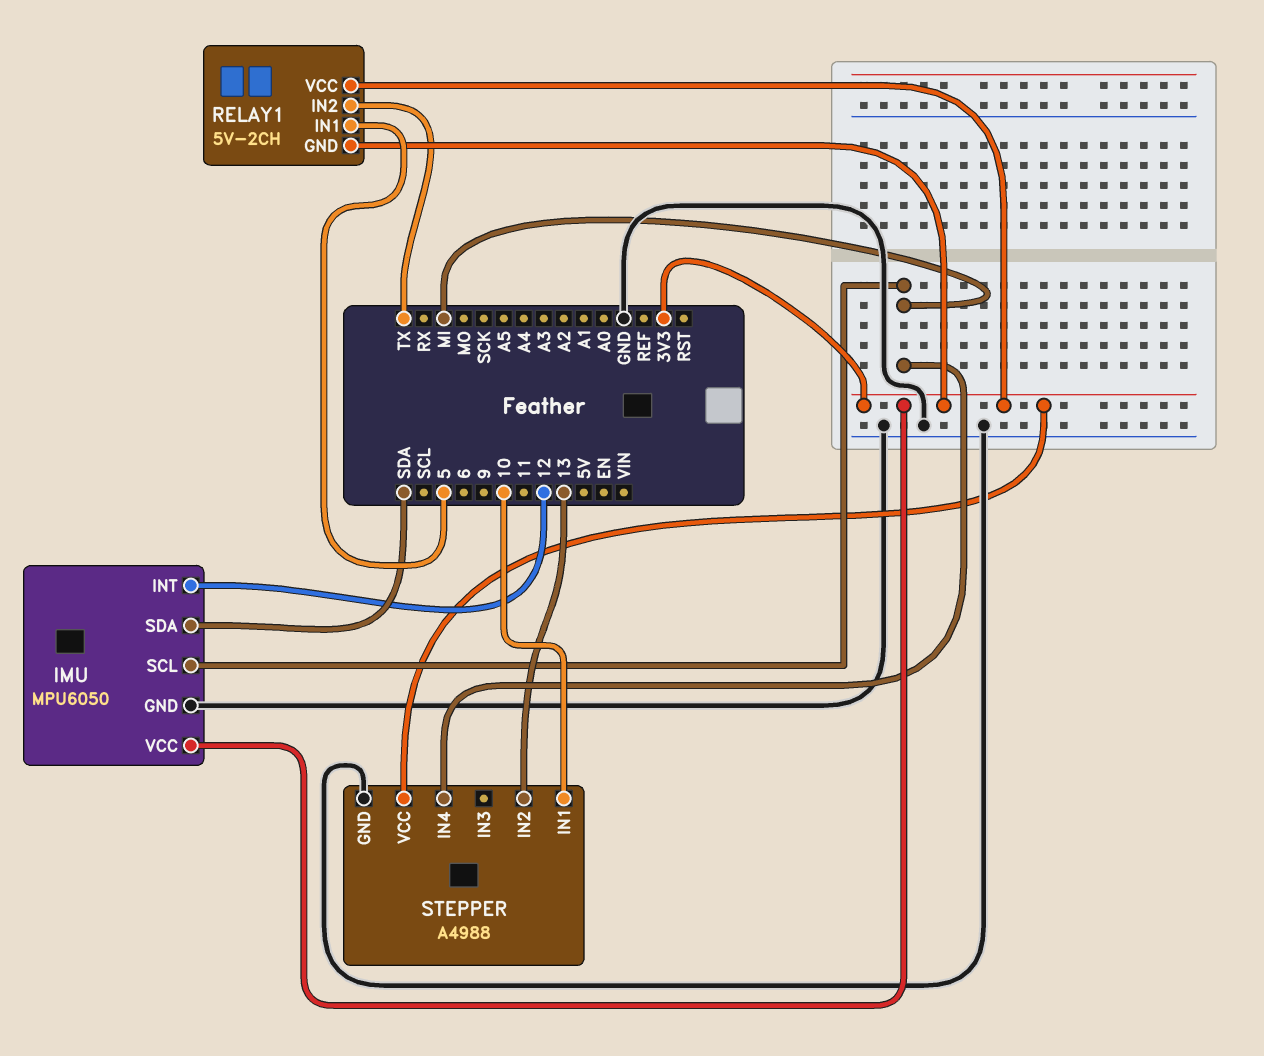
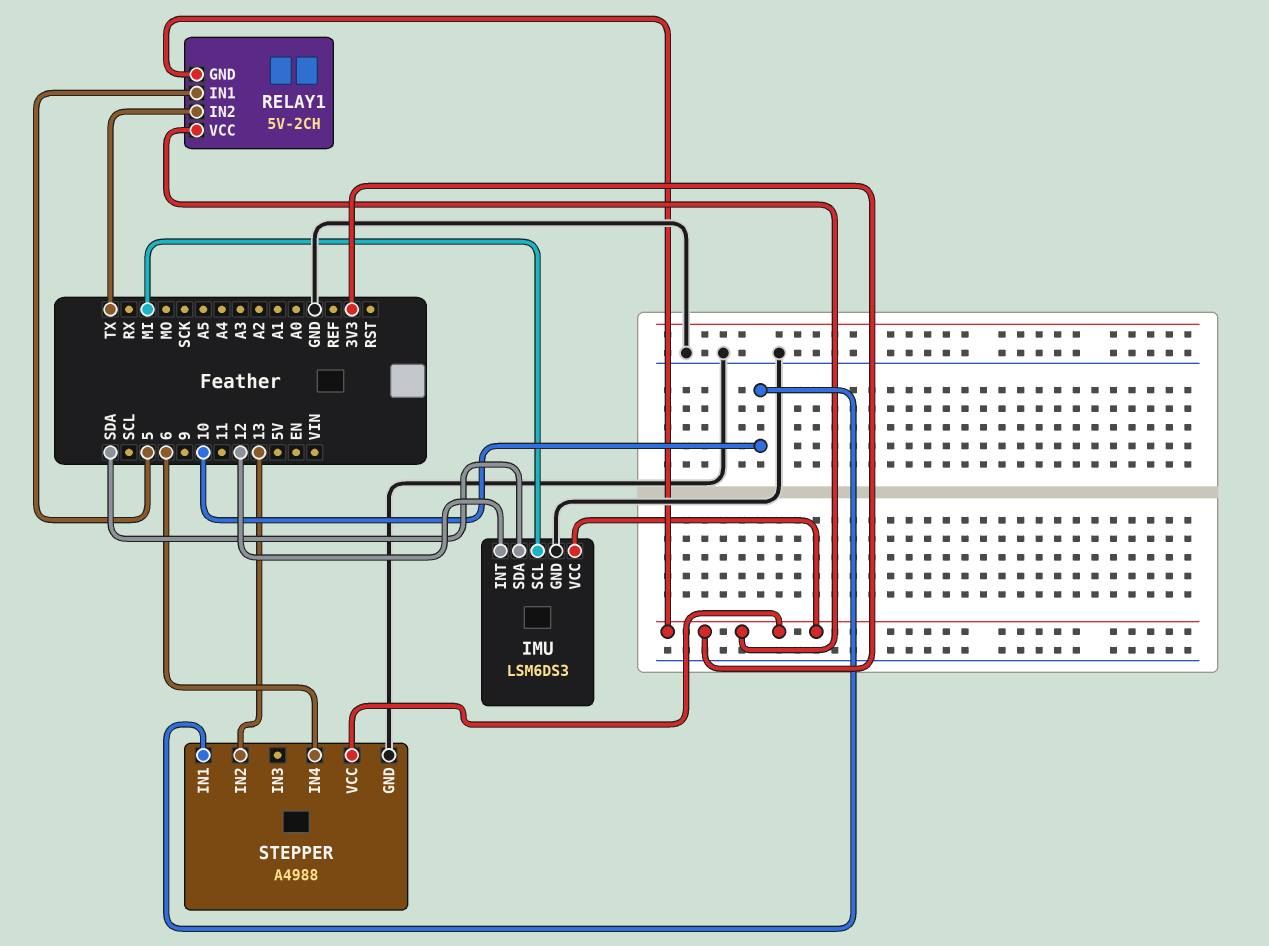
IMU: MPU6050 -> LSM6DS3
STEPPER pin IN4: MI -> 6

